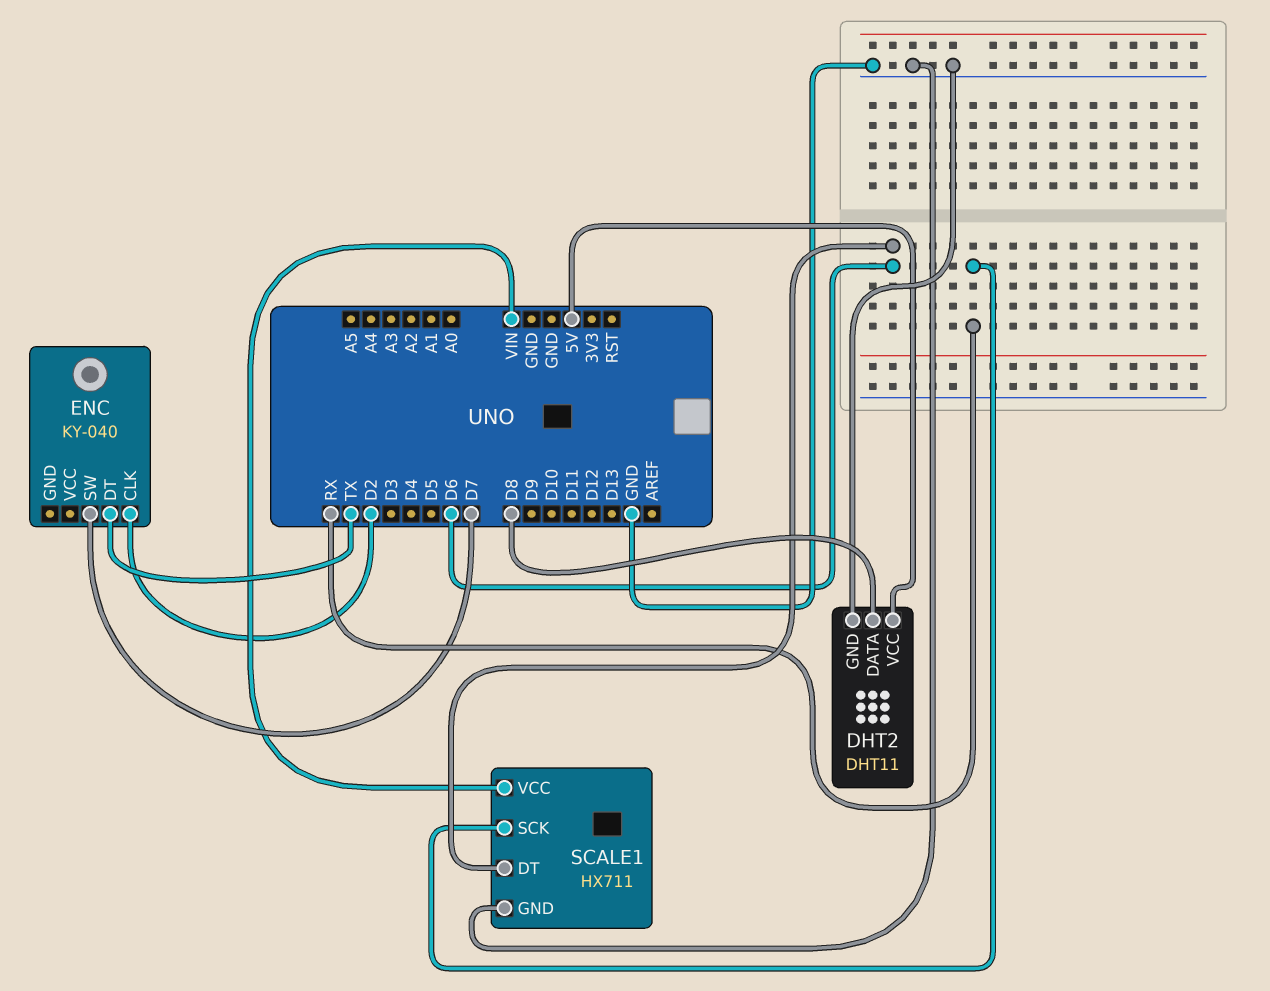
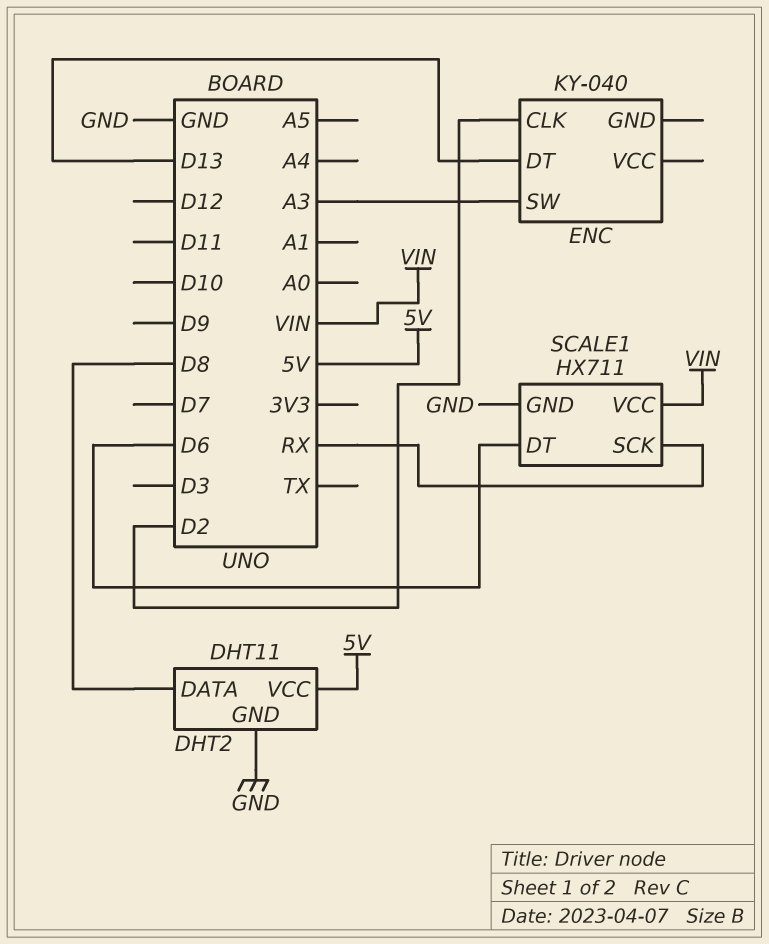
ENC pin DT: TX -> D13
ENC pin SW: D7 -> A3

